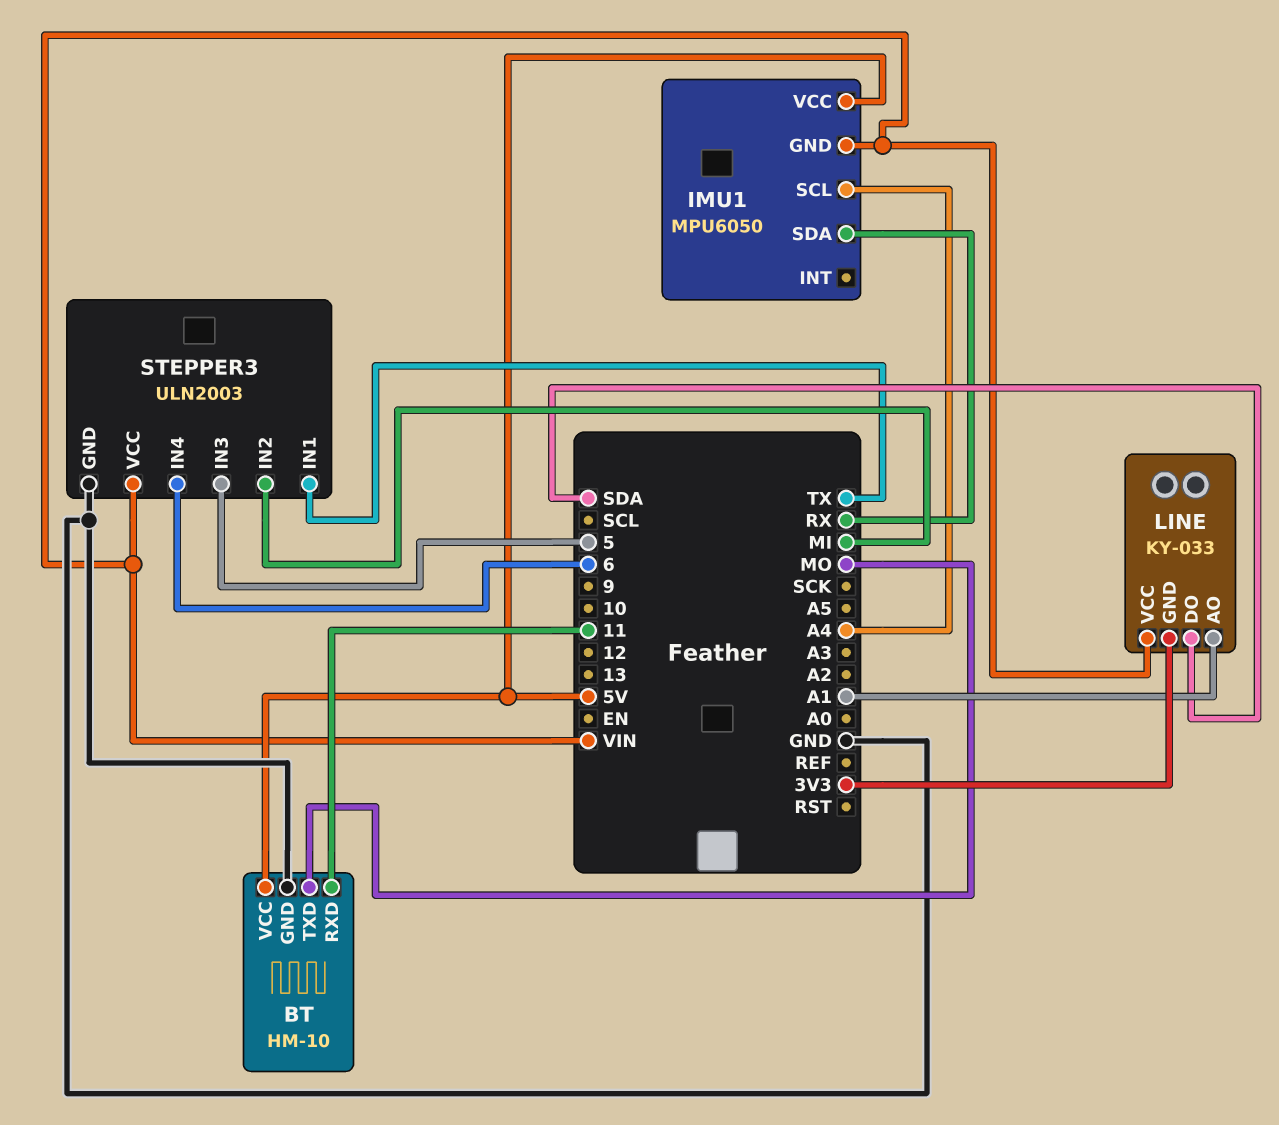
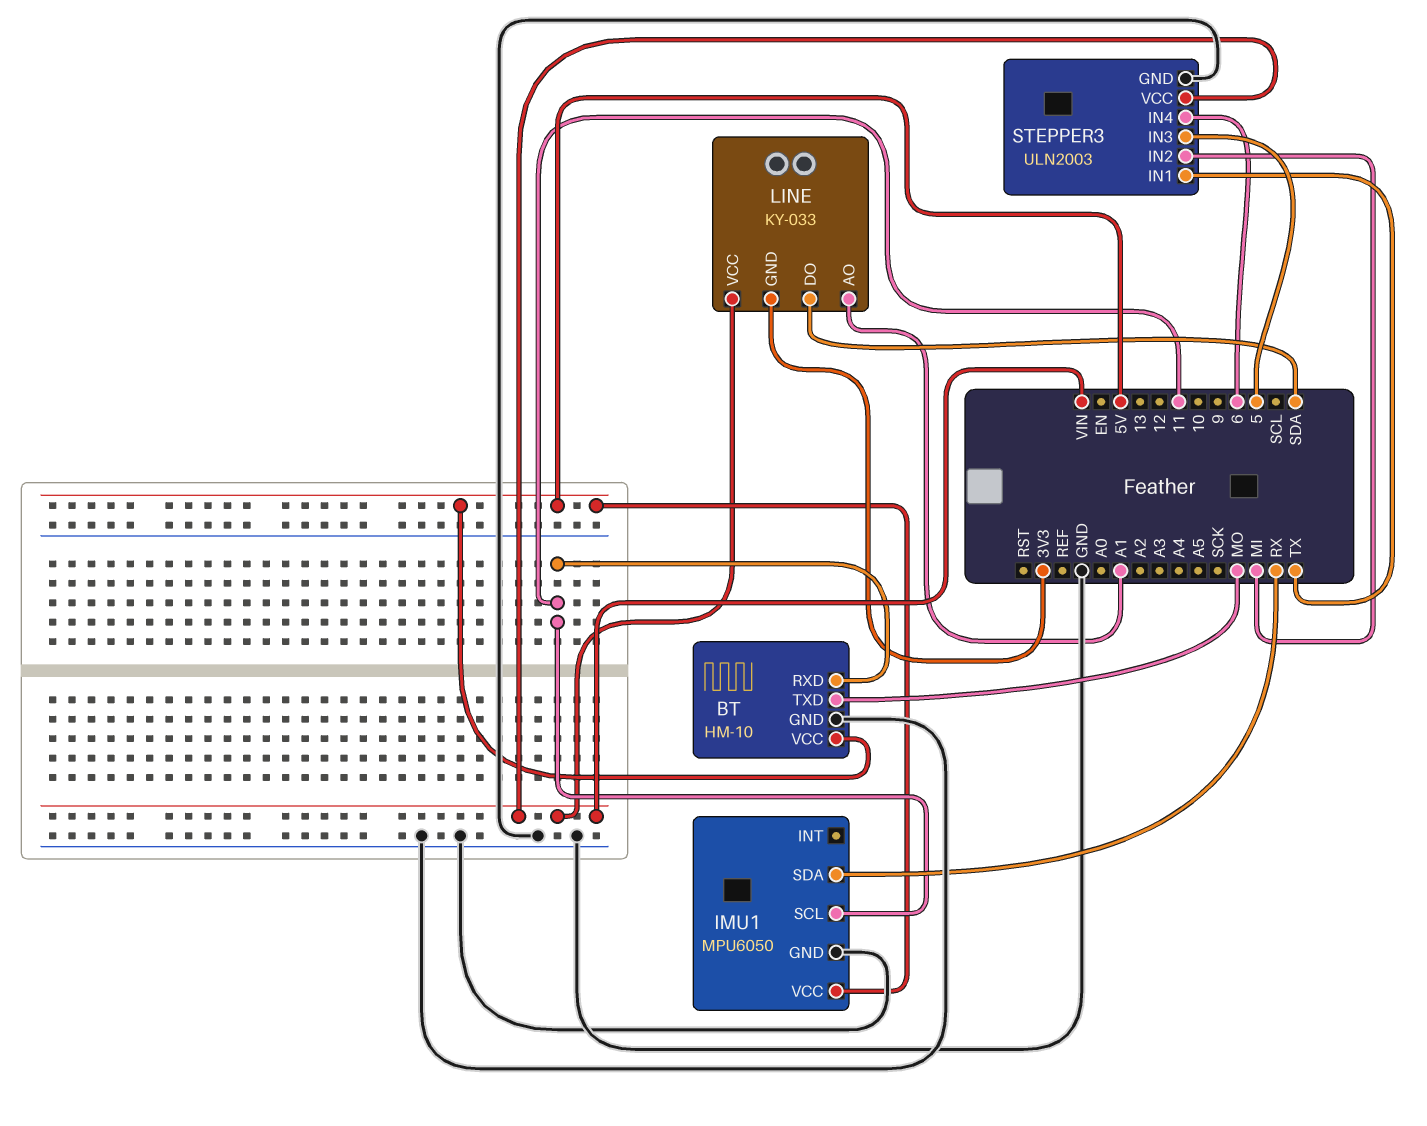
IMU1 pin GND: VIN -> GND
IMU1 pin SCL: A4 -> 11

